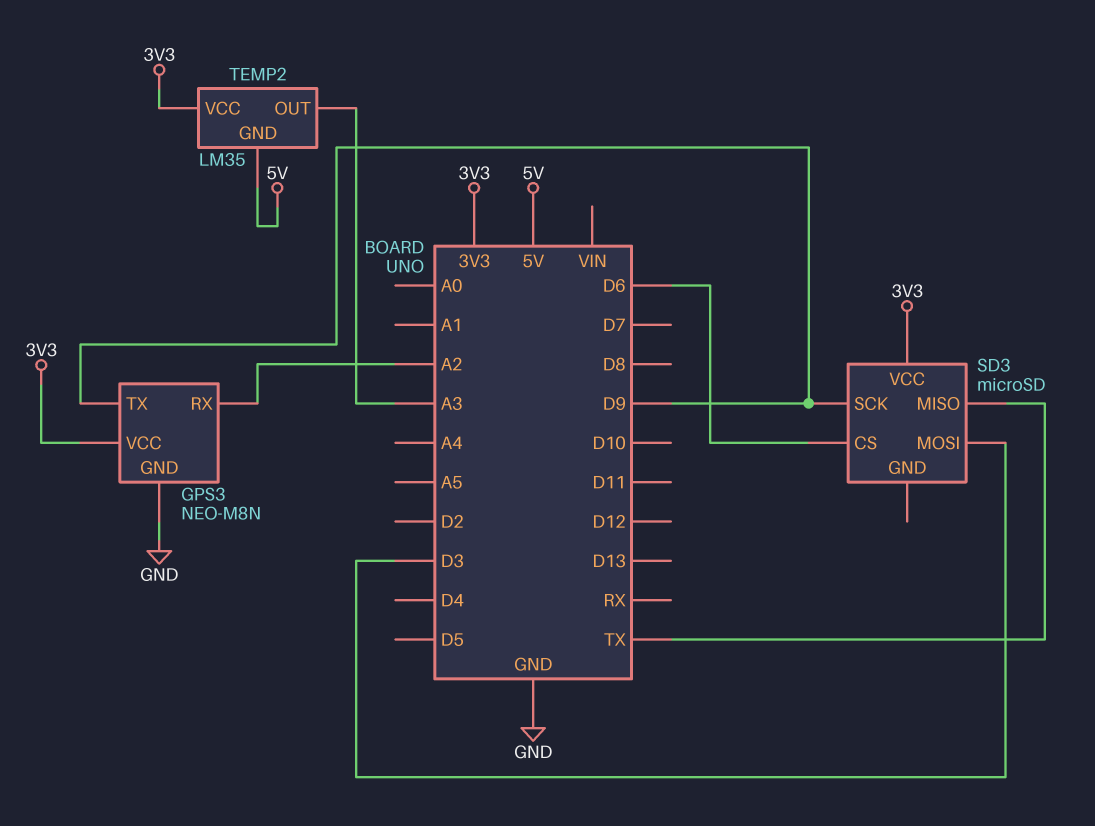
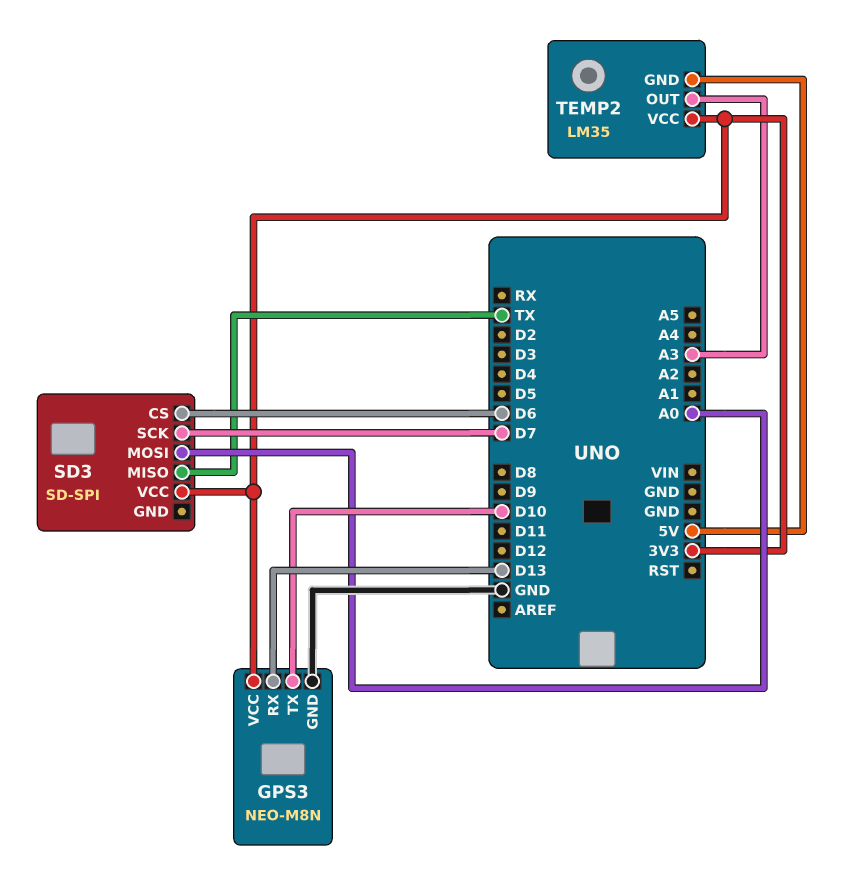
GPS3 pin RX: A2 -> D13
GPS3 pin TX: D9 -> D10
SD3: microSD -> SD-SPI
SD3 pin MOSI: D3 -> A0
SD3 pin SCK: D9 -> D7

